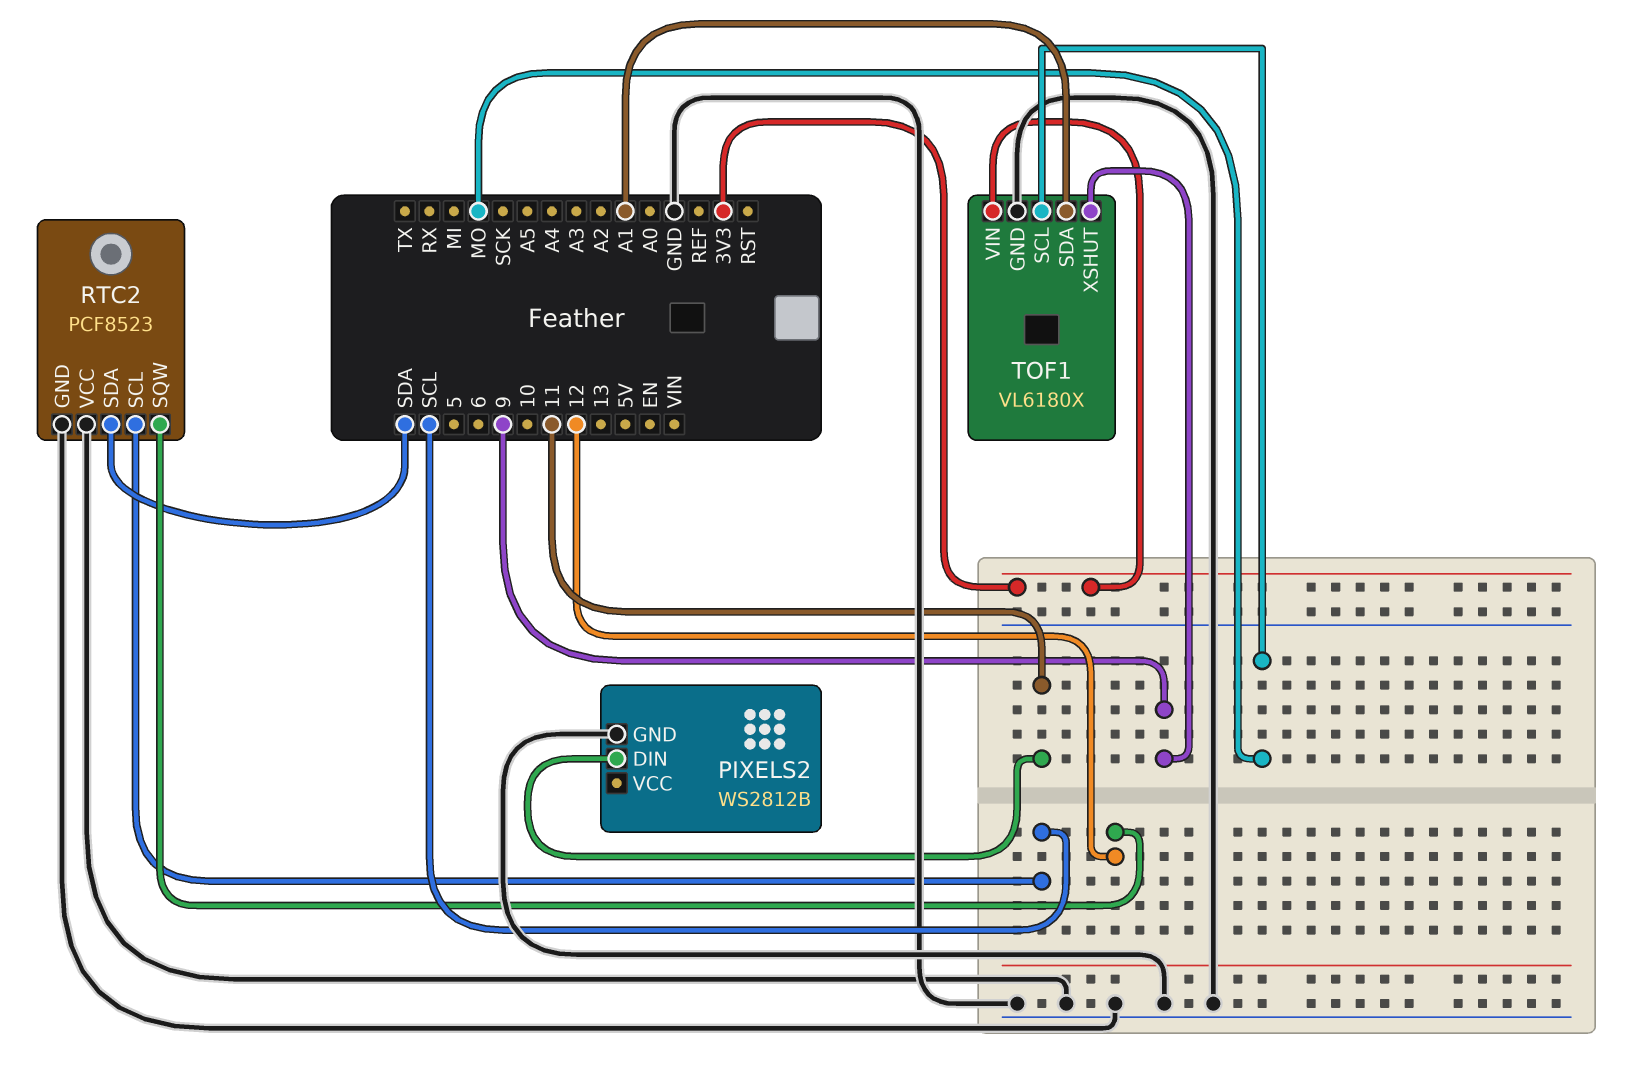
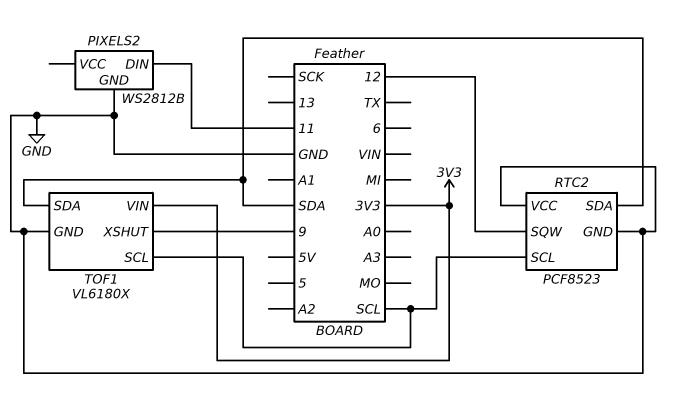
TOF1 pin SCL: MO -> SCL
TOF1 pin SDA: A1 -> SDA

